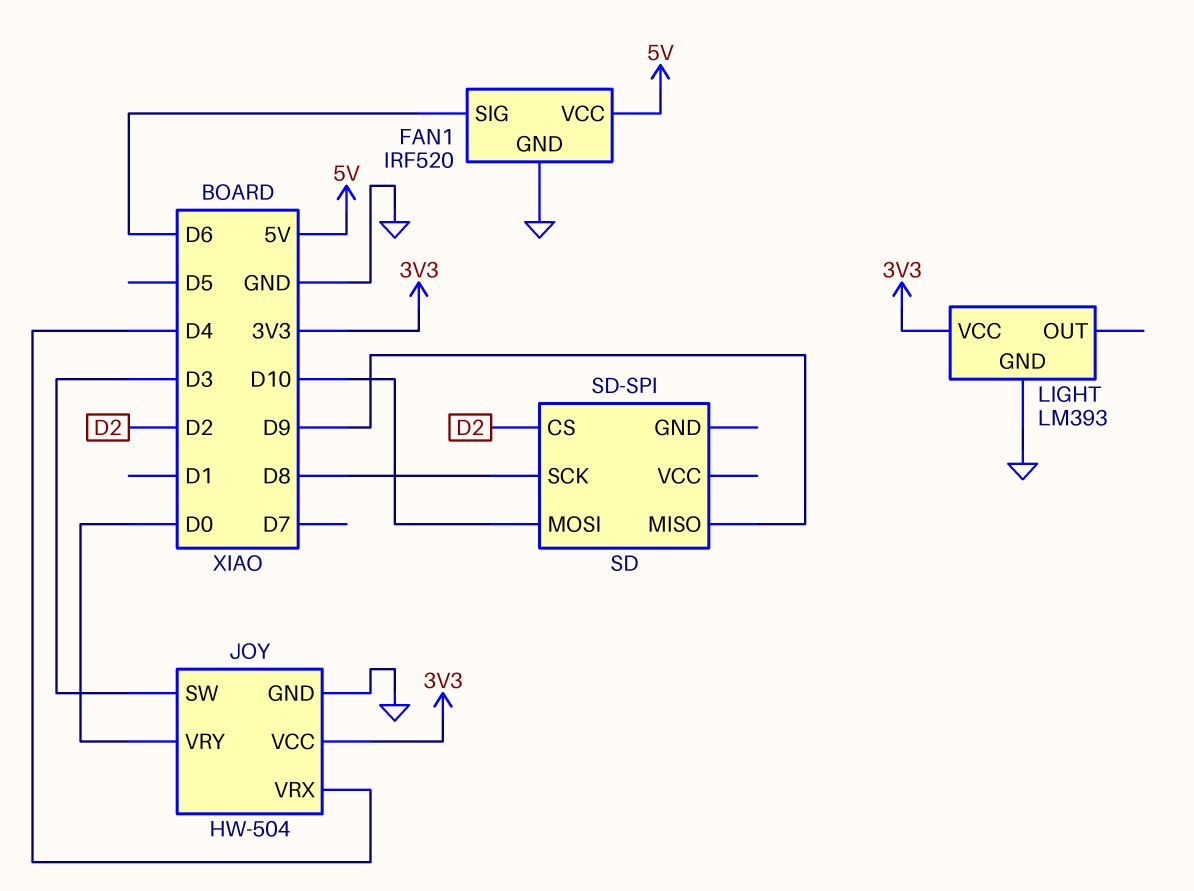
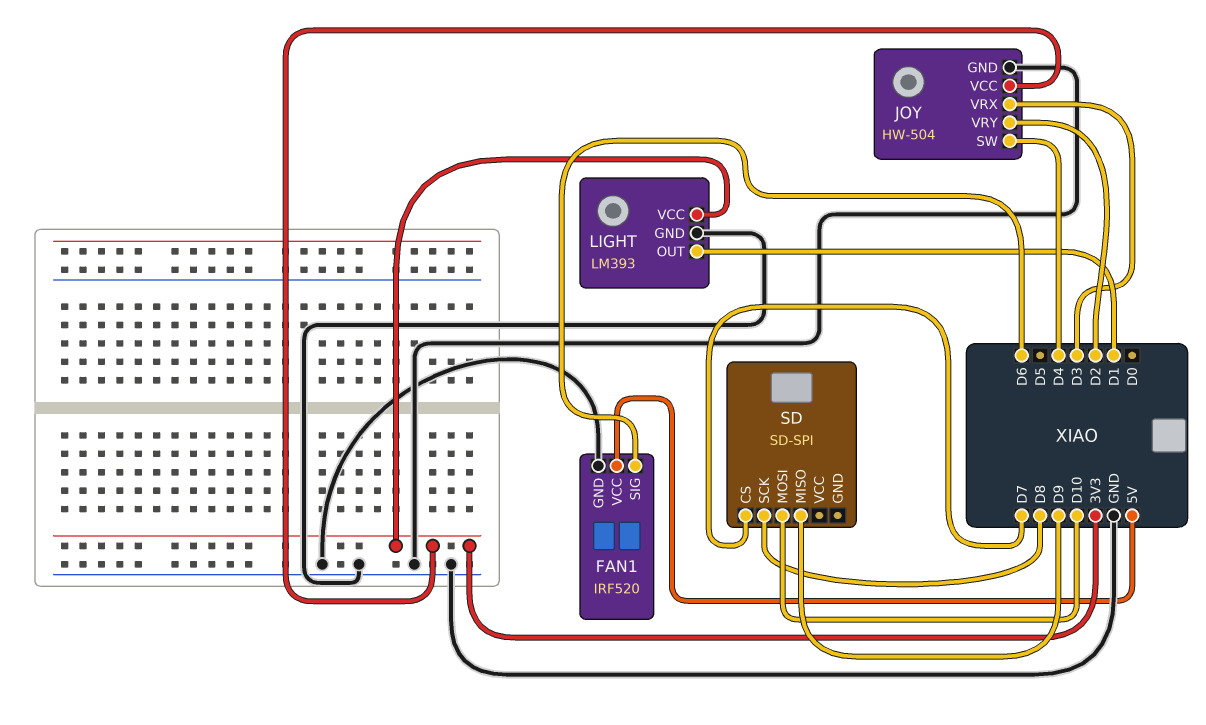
JOY pin SW: D3 -> D4
JOY pin VRX: D4 -> D3
JOY pin VRY: D0 -> D2
LIGHT pin OUT: none -> D1
SD pin CS: D2 -> D7

